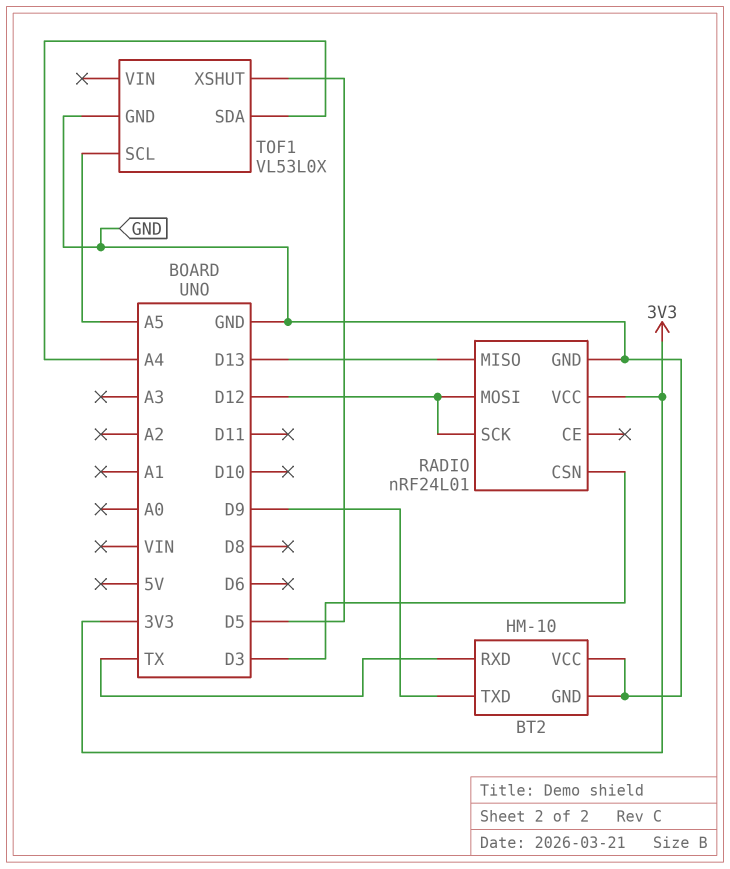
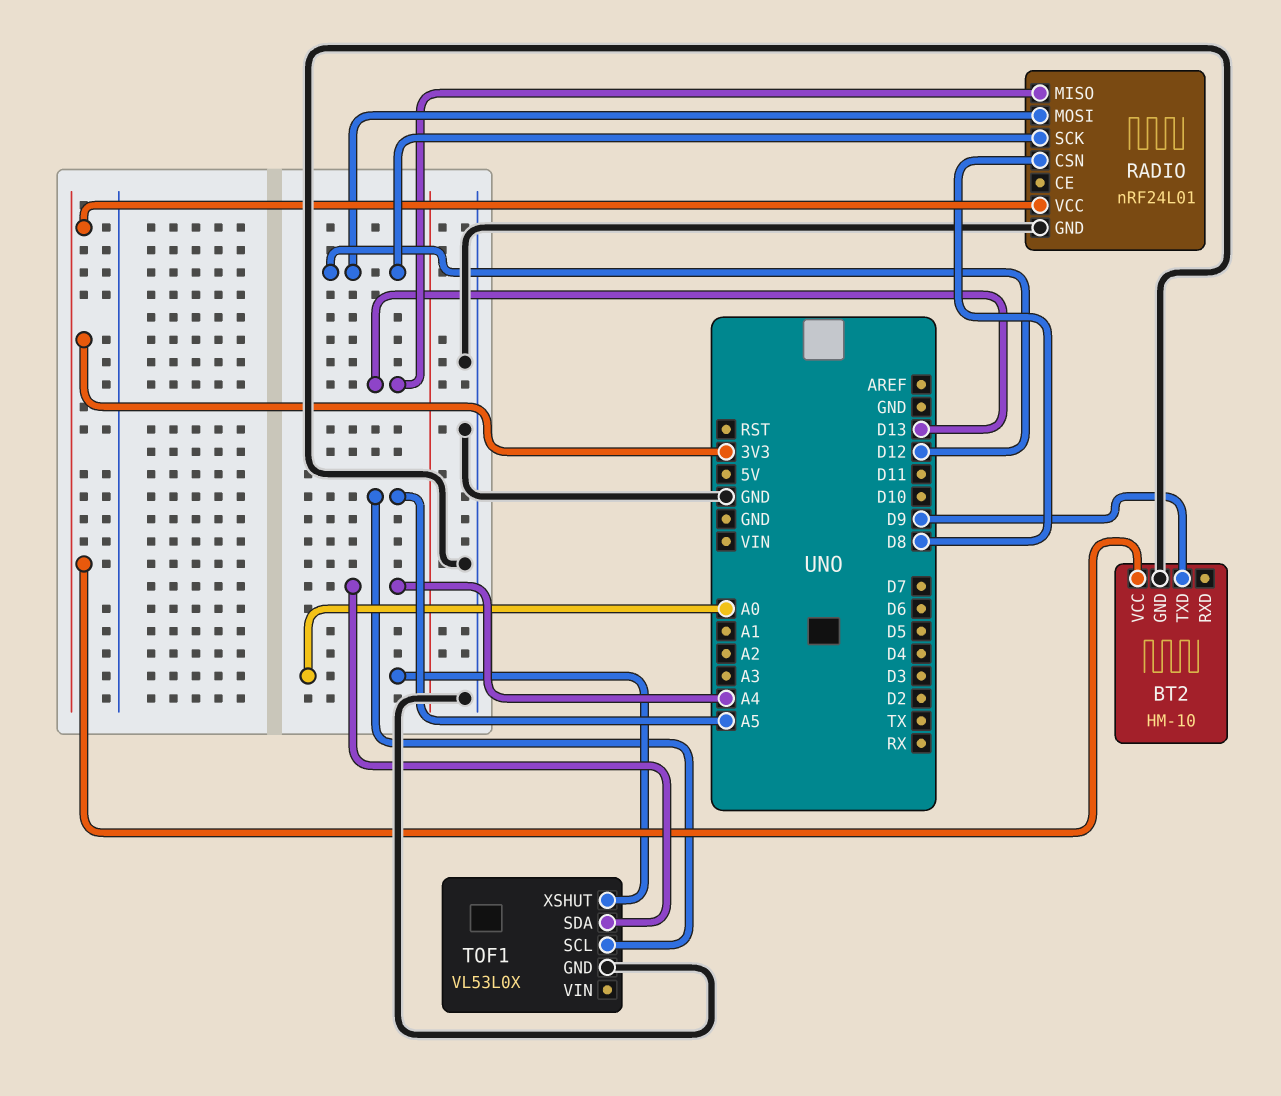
BT2 pin RXD: TX -> none
BT2 pin VCC: GND -> 3V3
RADIO pin CSN: D3 -> D8
TOF1 pin XSHUT: D5 -> A0

